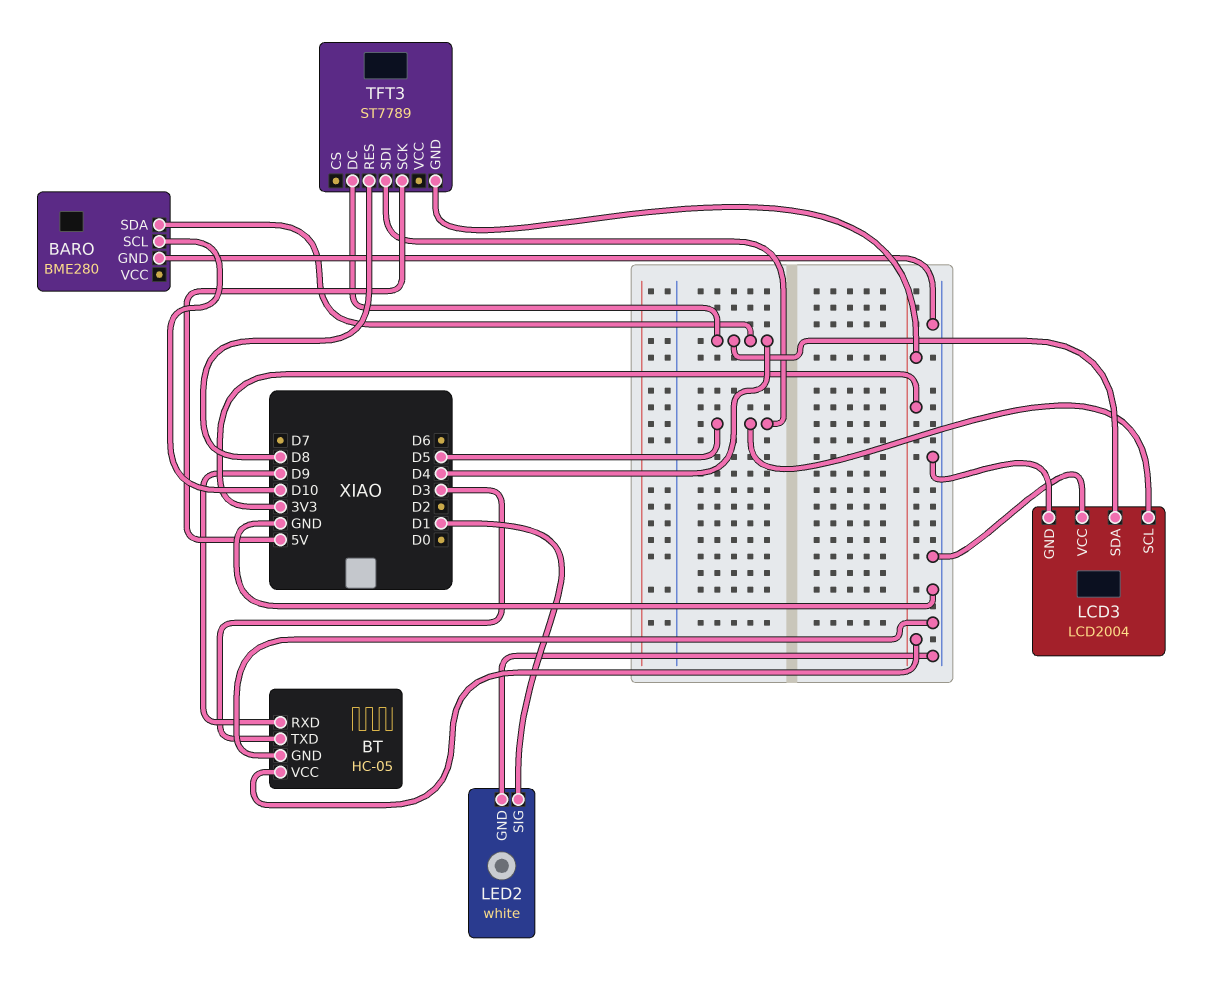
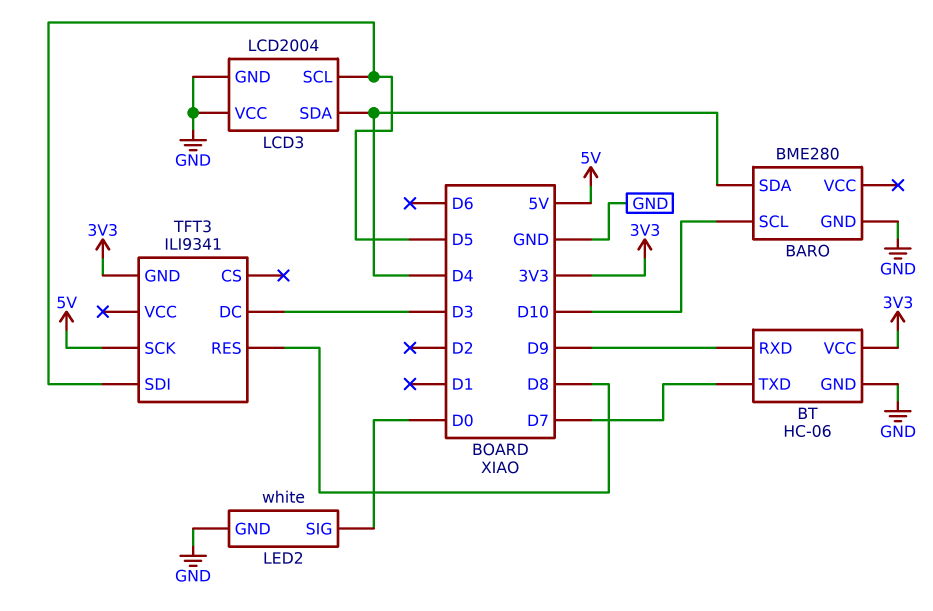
BT: HC-05 -> HC-06
BT pin TXD: D3 -> D7
LED2 pin SIG: D1 -> D0
TFT3: ST7789 -> ILI9341
TFT3 pin DC: D4 -> D3

